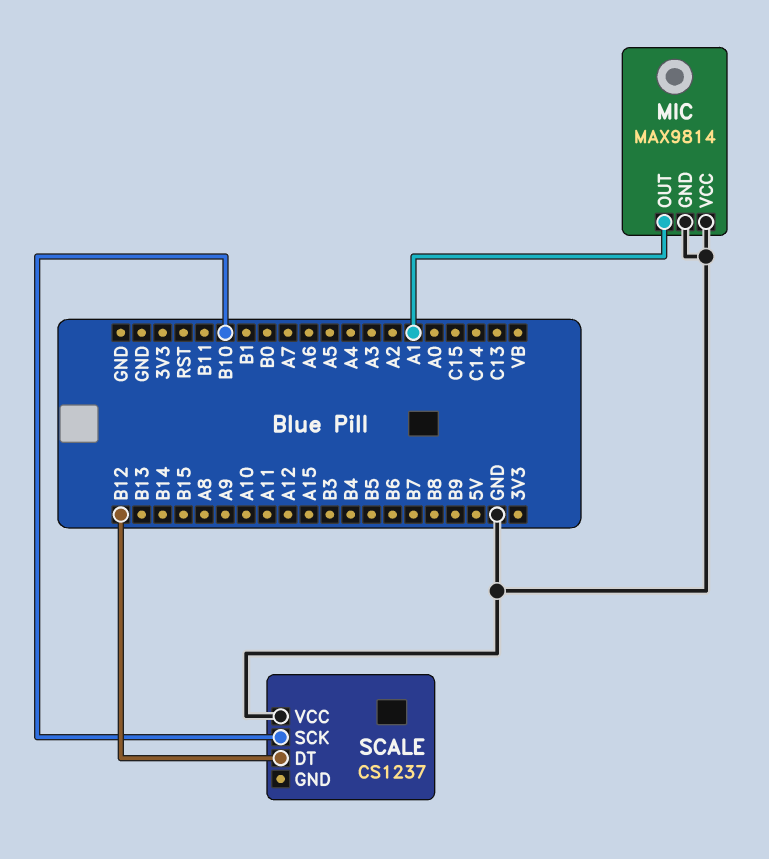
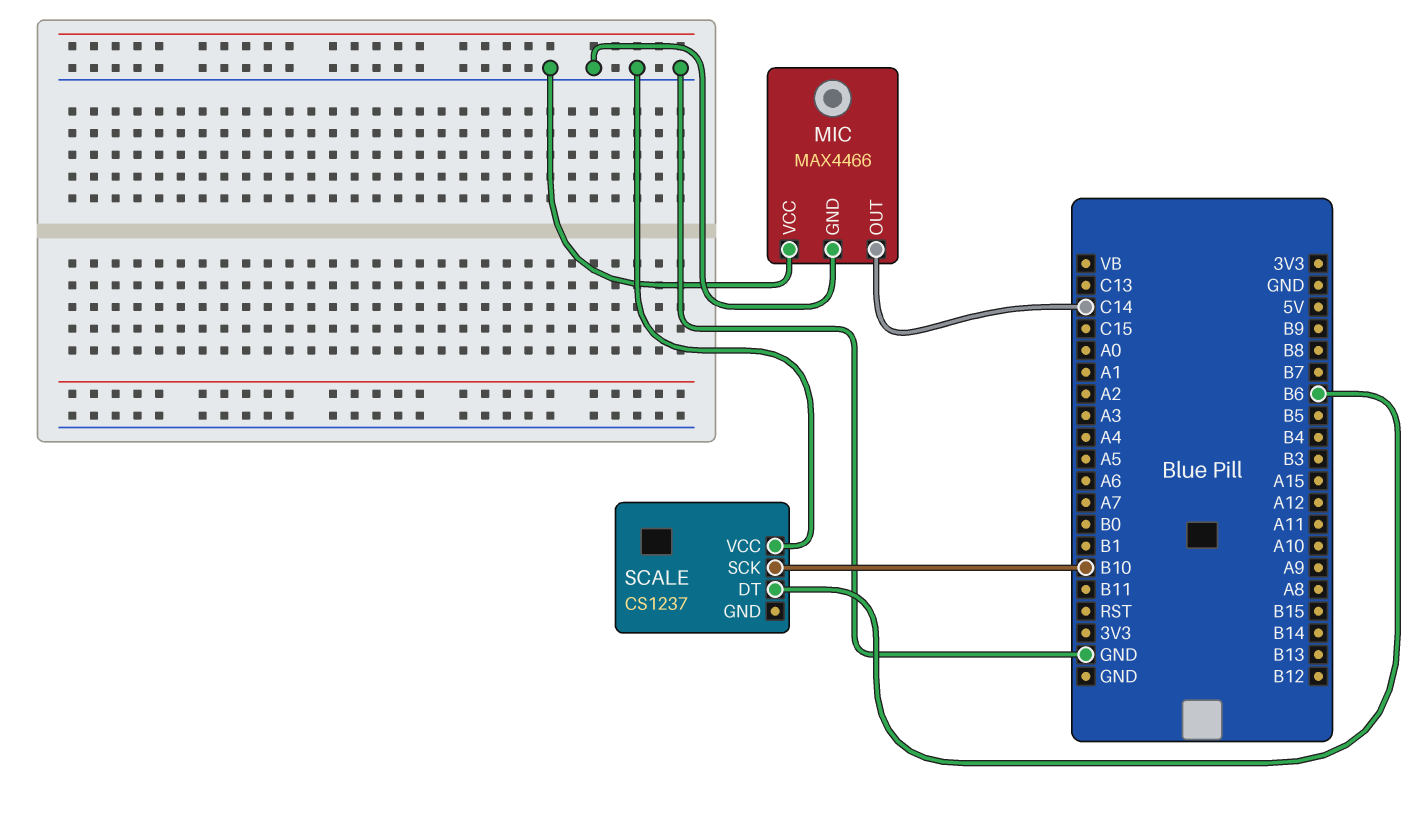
MIC: MAX9814 -> MAX4466
MIC pin OUT: A1 -> C14
SCALE pin DT: B12 -> B6

